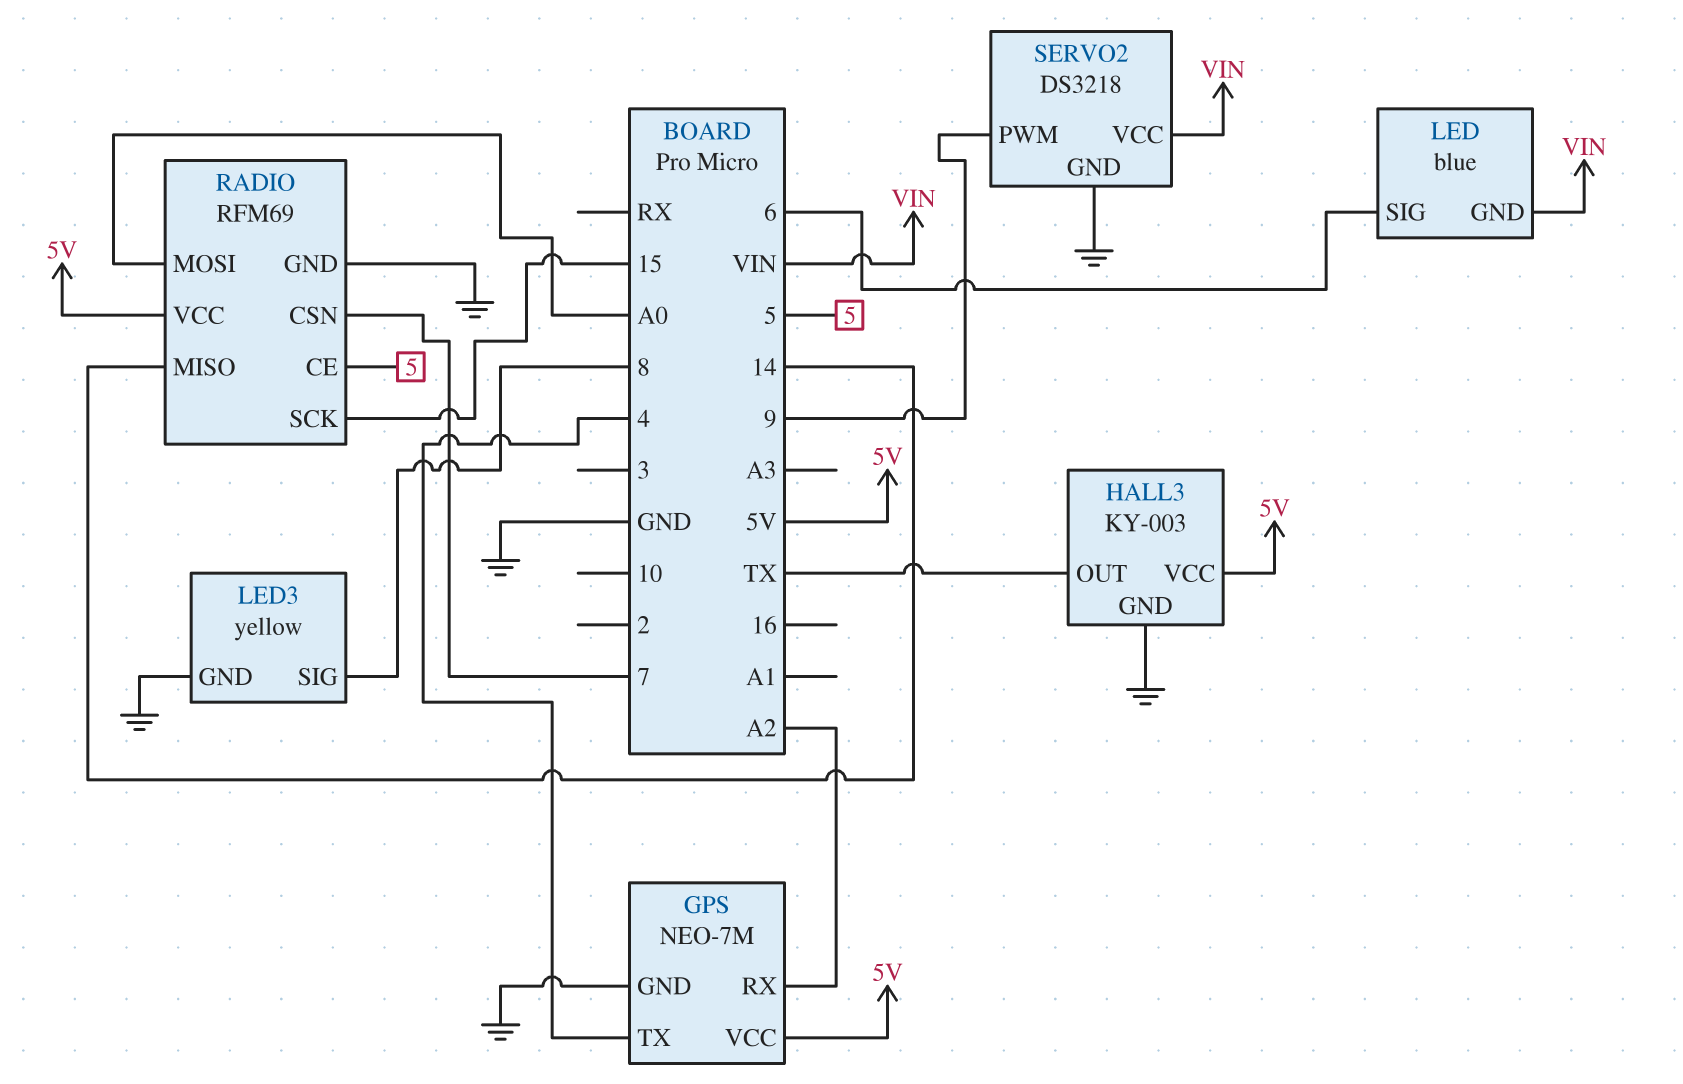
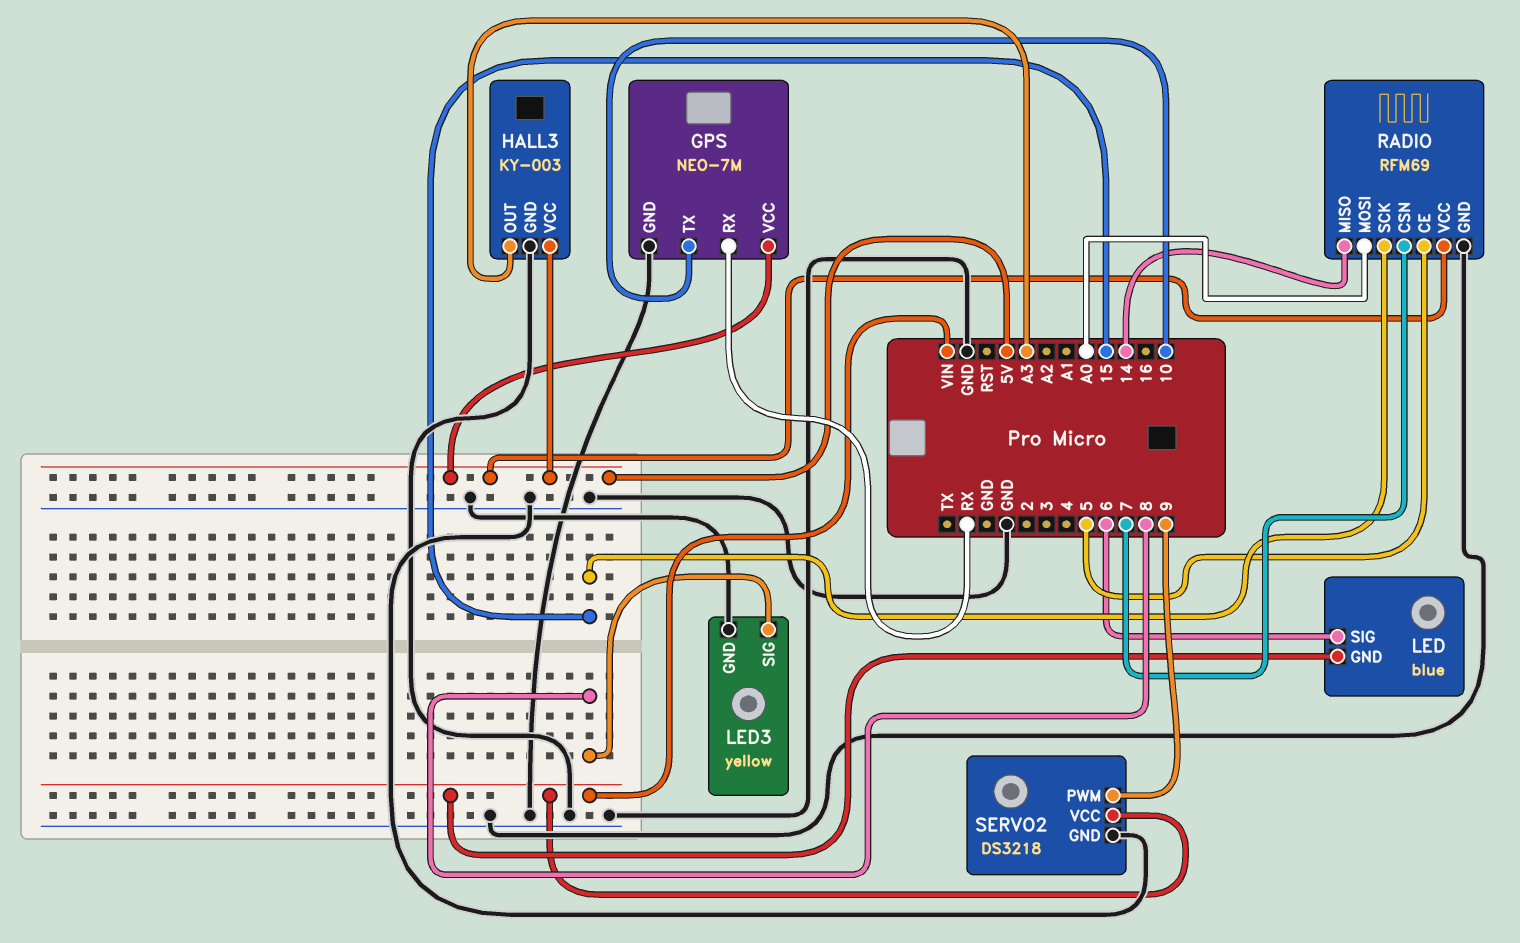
GPS pin RX: A2 -> RX
GPS pin TX: 4 -> 10
HALL3 pin OUT: TX -> A3

